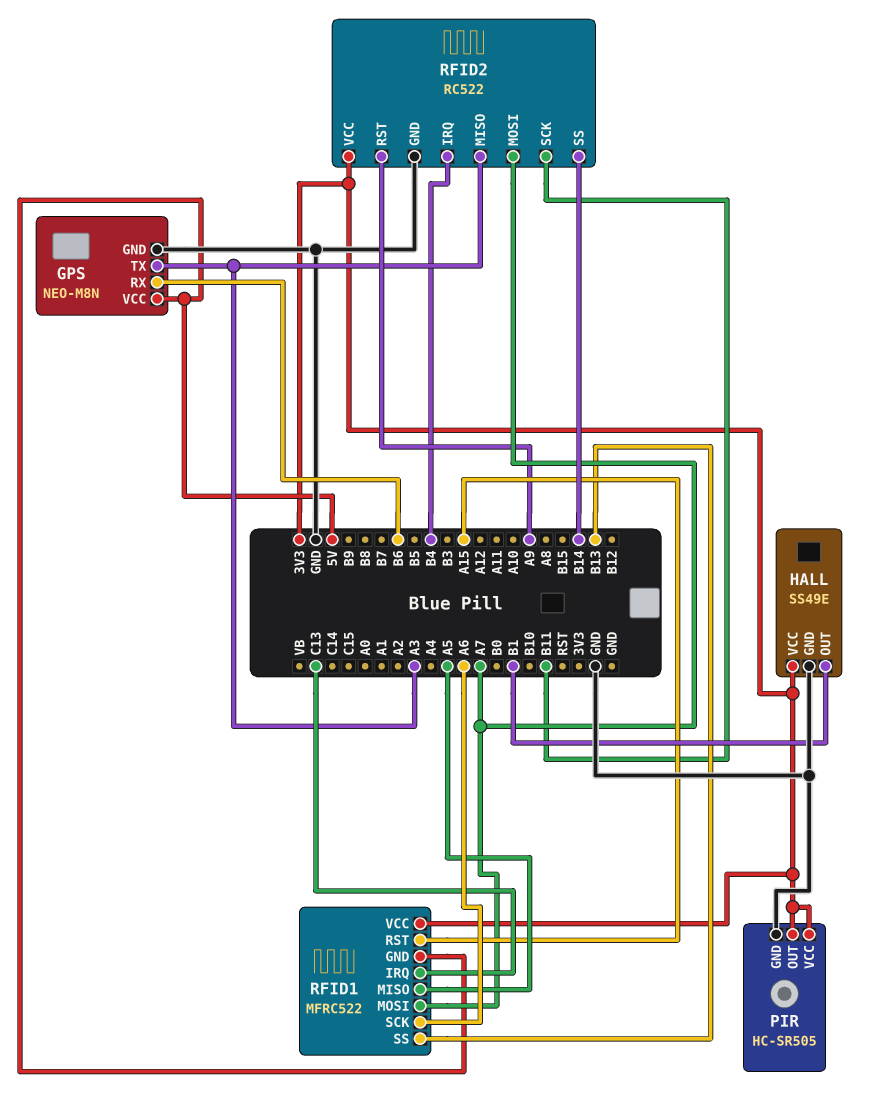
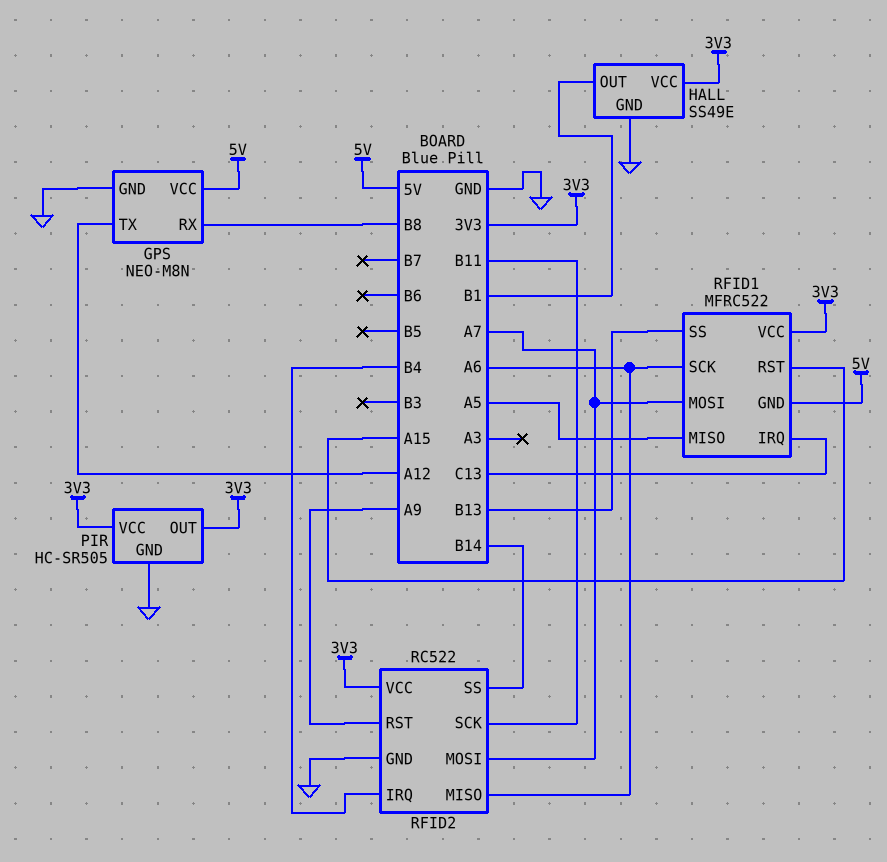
GPS pin RX: B6 -> B8
GPS pin TX: A3 -> A12
RFID2 pin MISO: A3 -> A6

